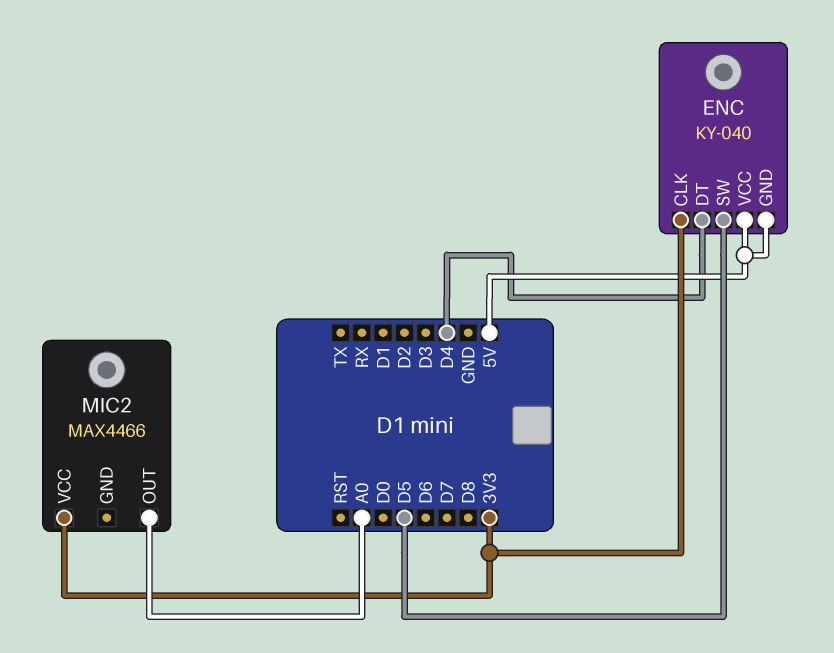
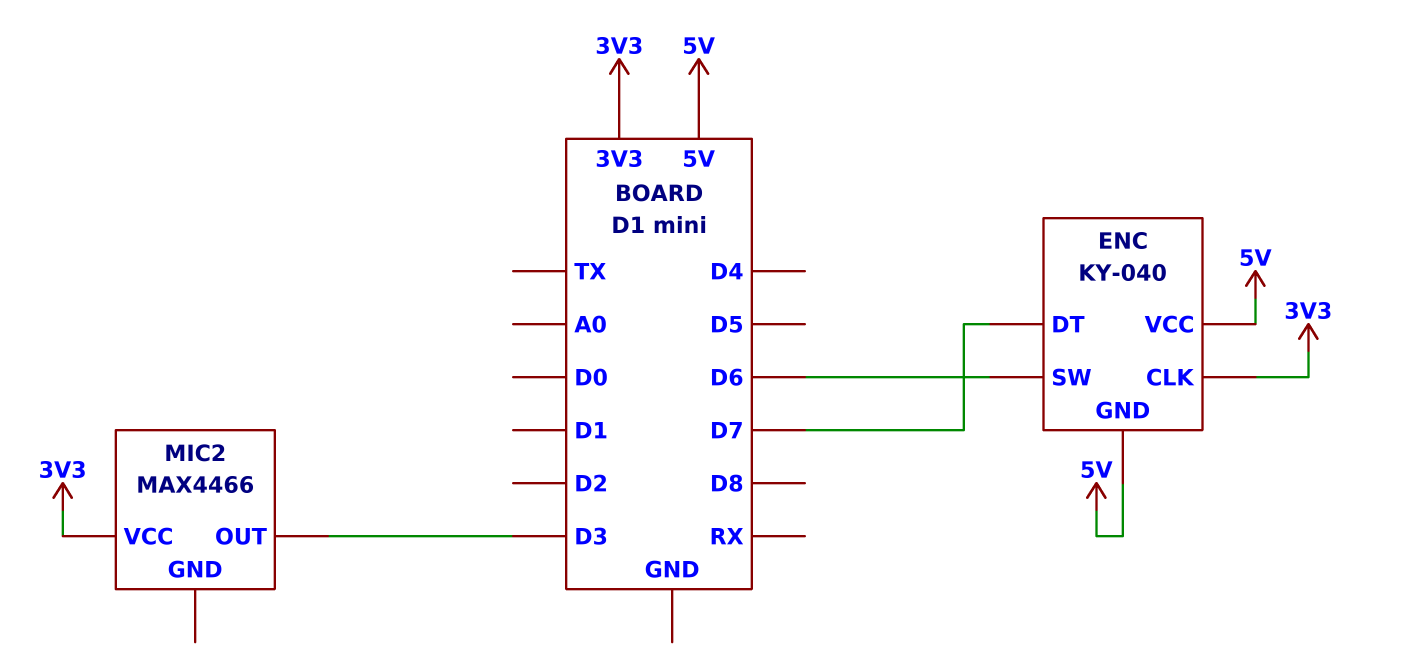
ENC pin DT: D4 -> D7
ENC pin SW: D5 -> D6
MIC2 pin OUT: A0 -> D3

